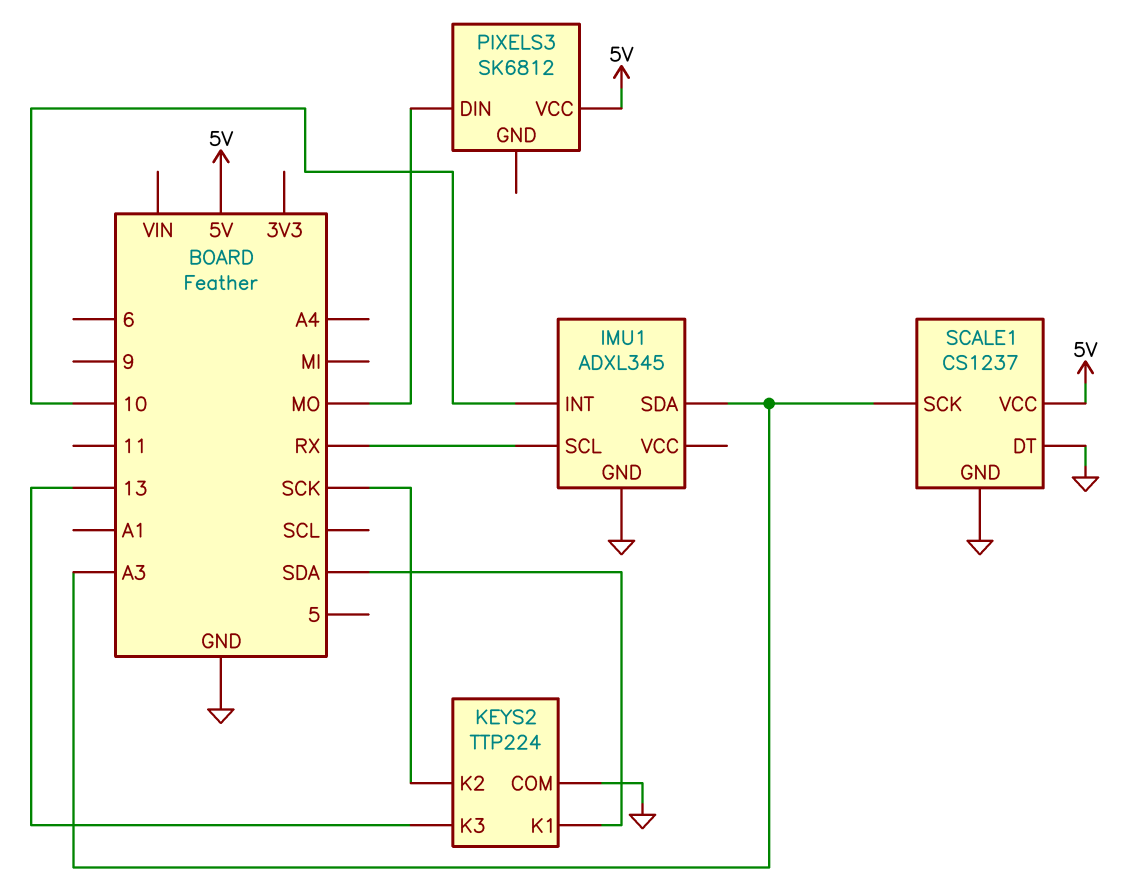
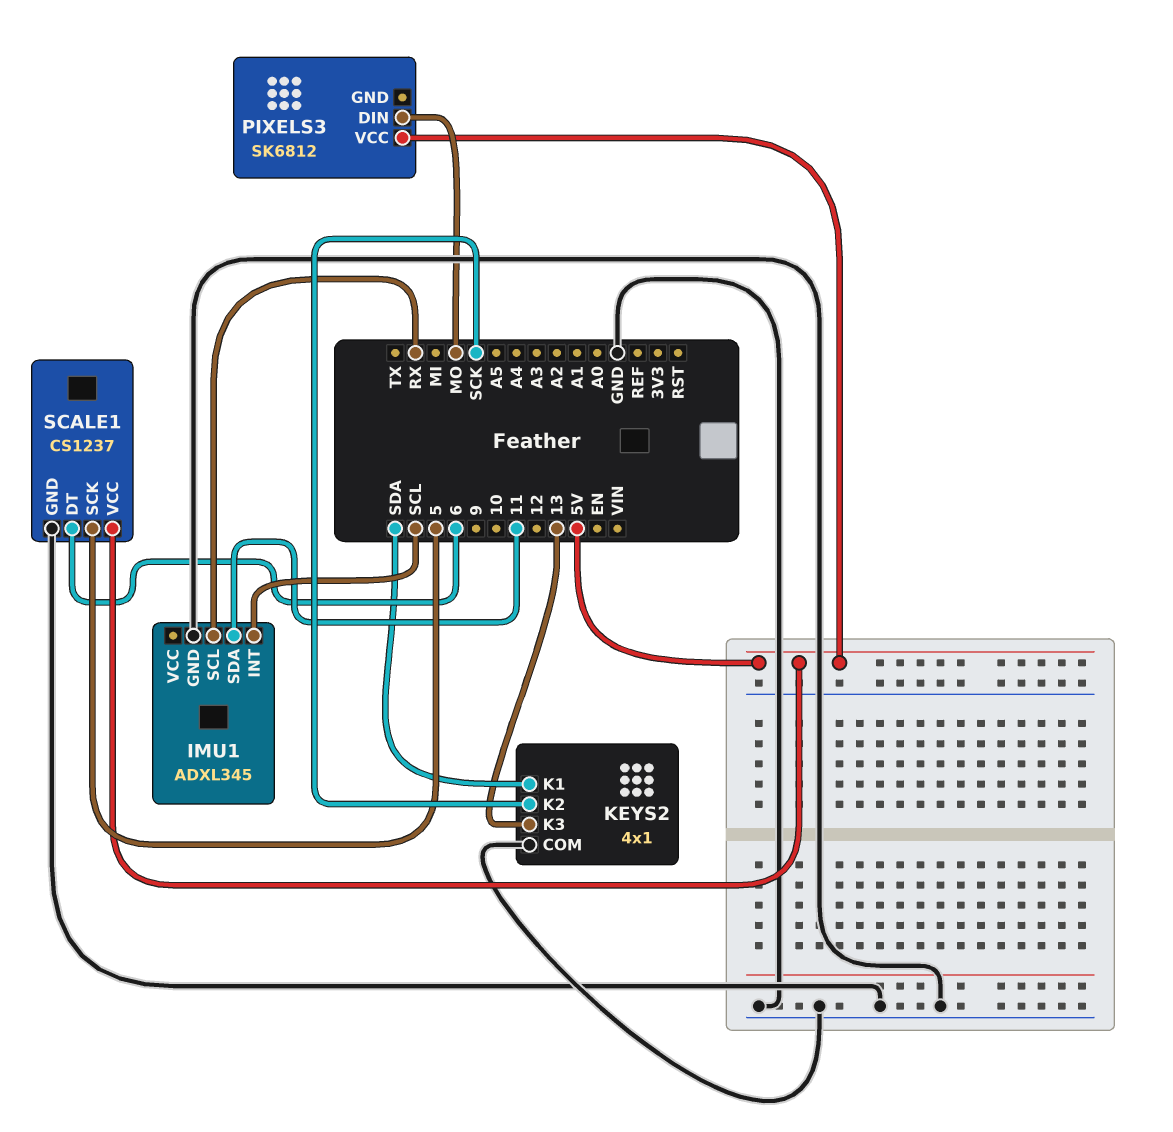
IMU1 pin INT: 10 -> SCL
IMU1 pin SDA: A3 -> 11
KEYS2: TTP224 -> 4x1
SCALE1 pin DT: GND -> 6
SCALE1 pin SCK: A3 -> 5

